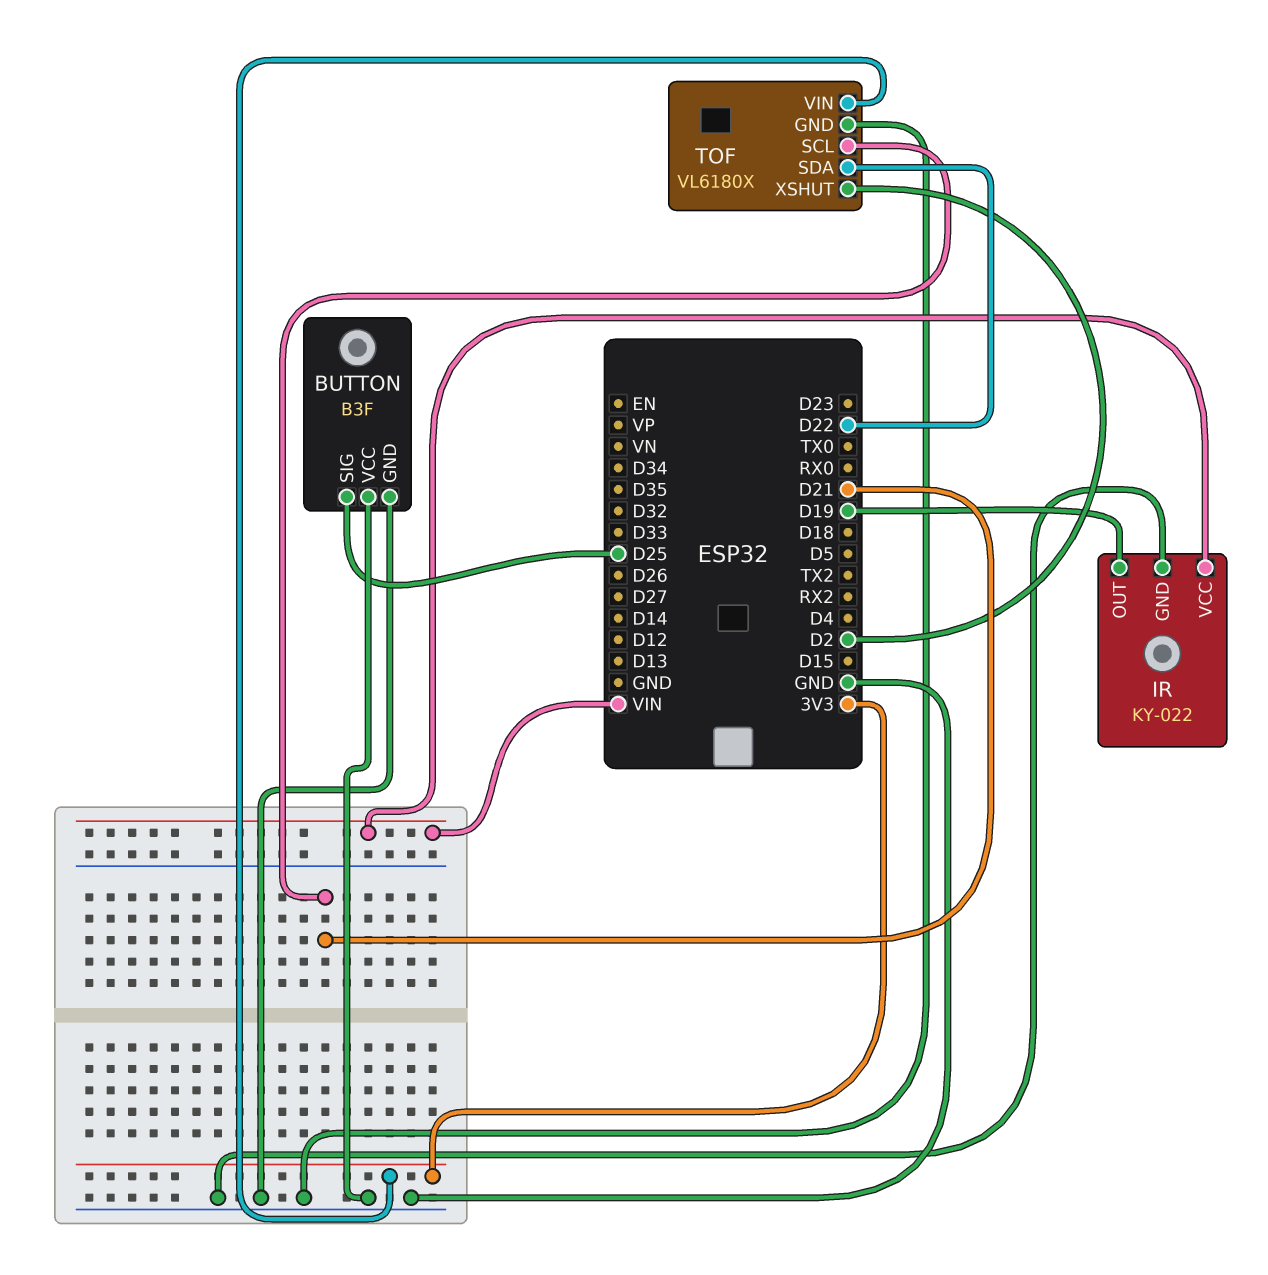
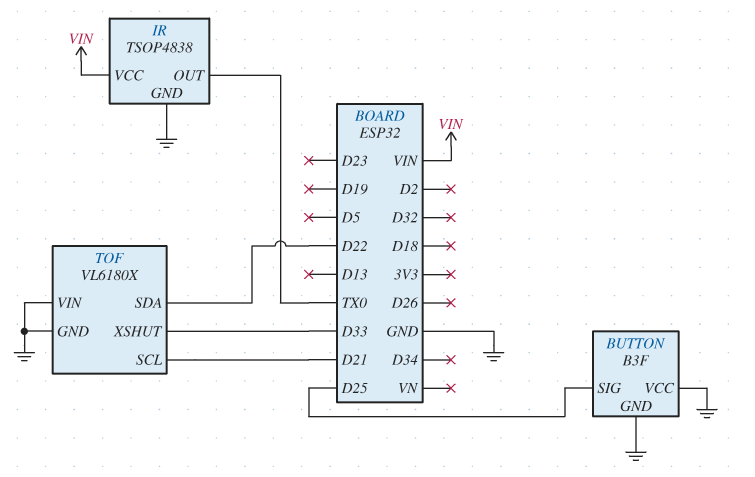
IR: KY-022 -> TSOP4838
IR pin OUT: D19 -> TX0
TOF pin VIN: 3V3 -> GND
TOF pin XSHUT: D2 -> D33

